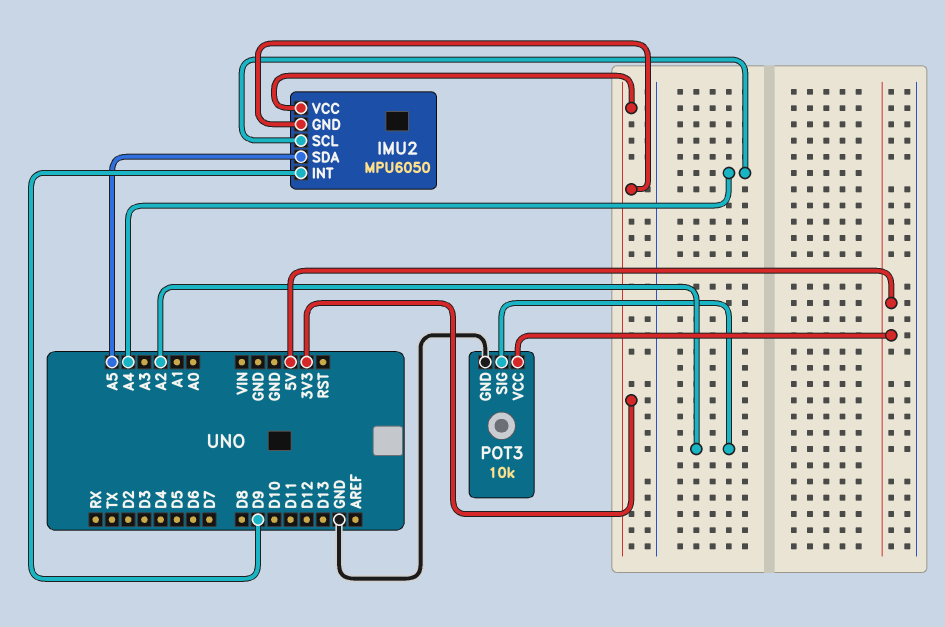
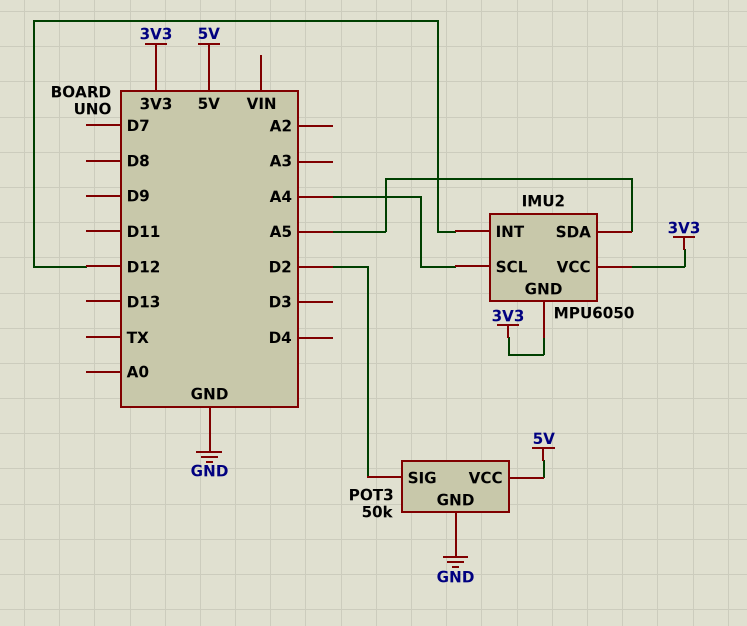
IMU2 pin INT: D9 -> D12
POT3: 10k -> 50k
POT3 pin SIG: A2 -> D2

